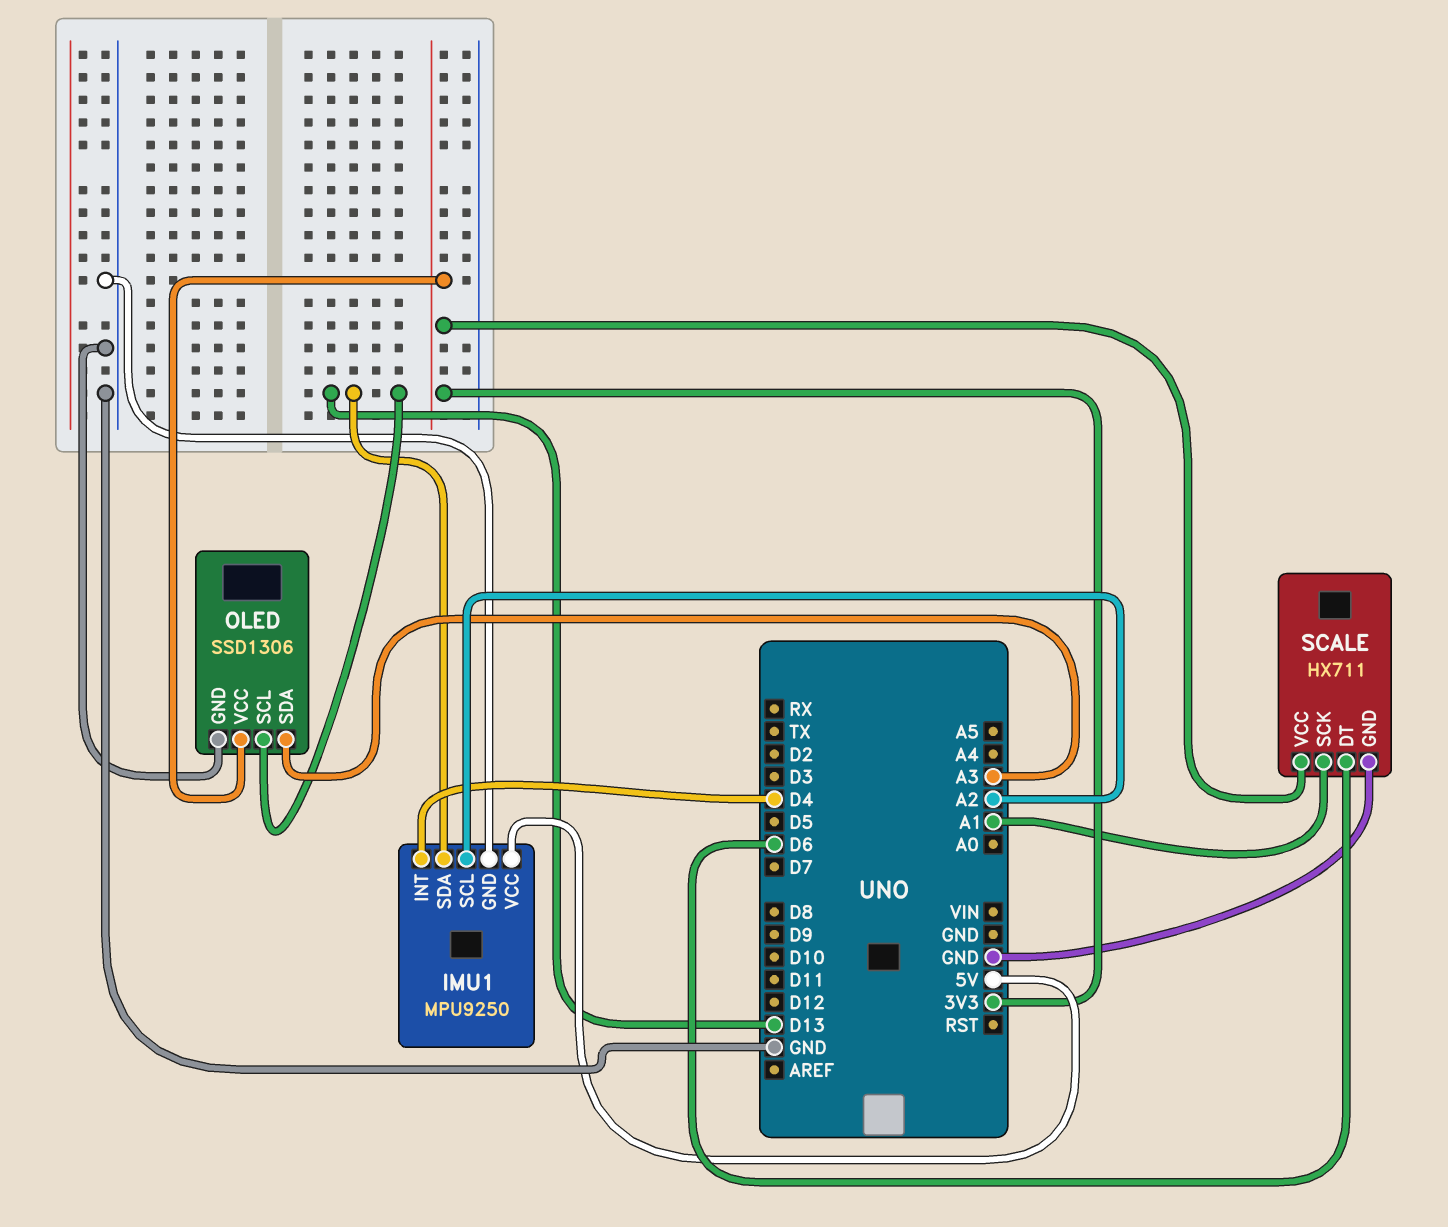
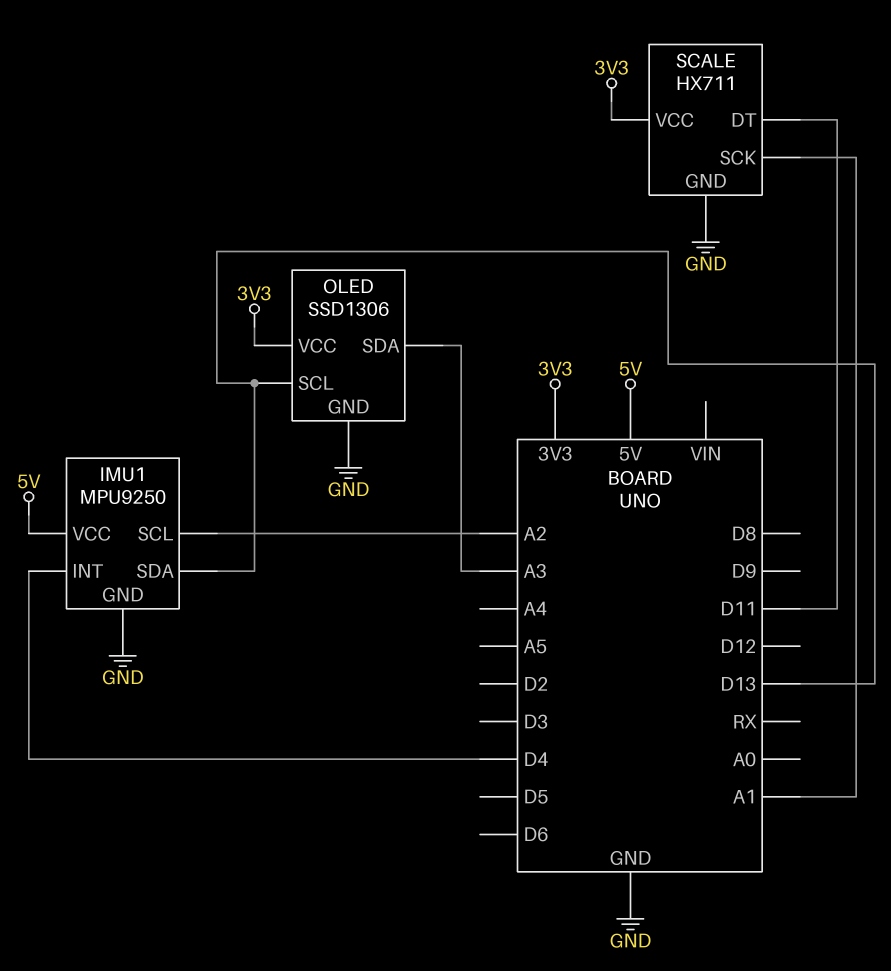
SCALE pin DT: D6 -> D11

